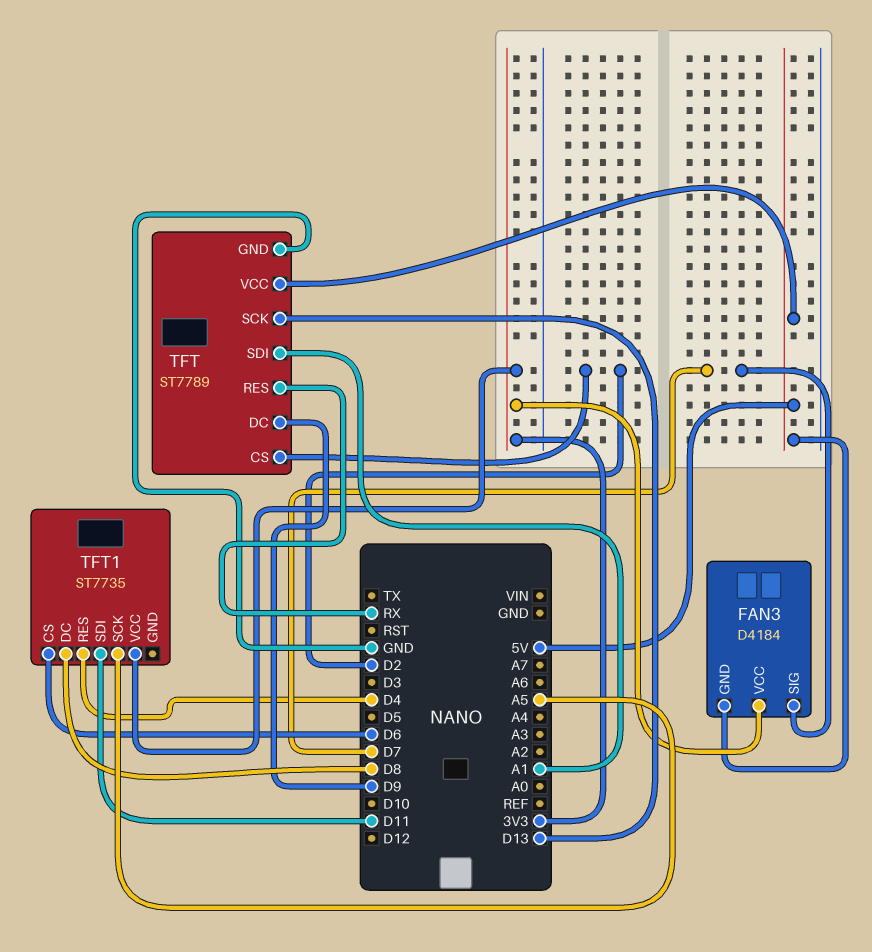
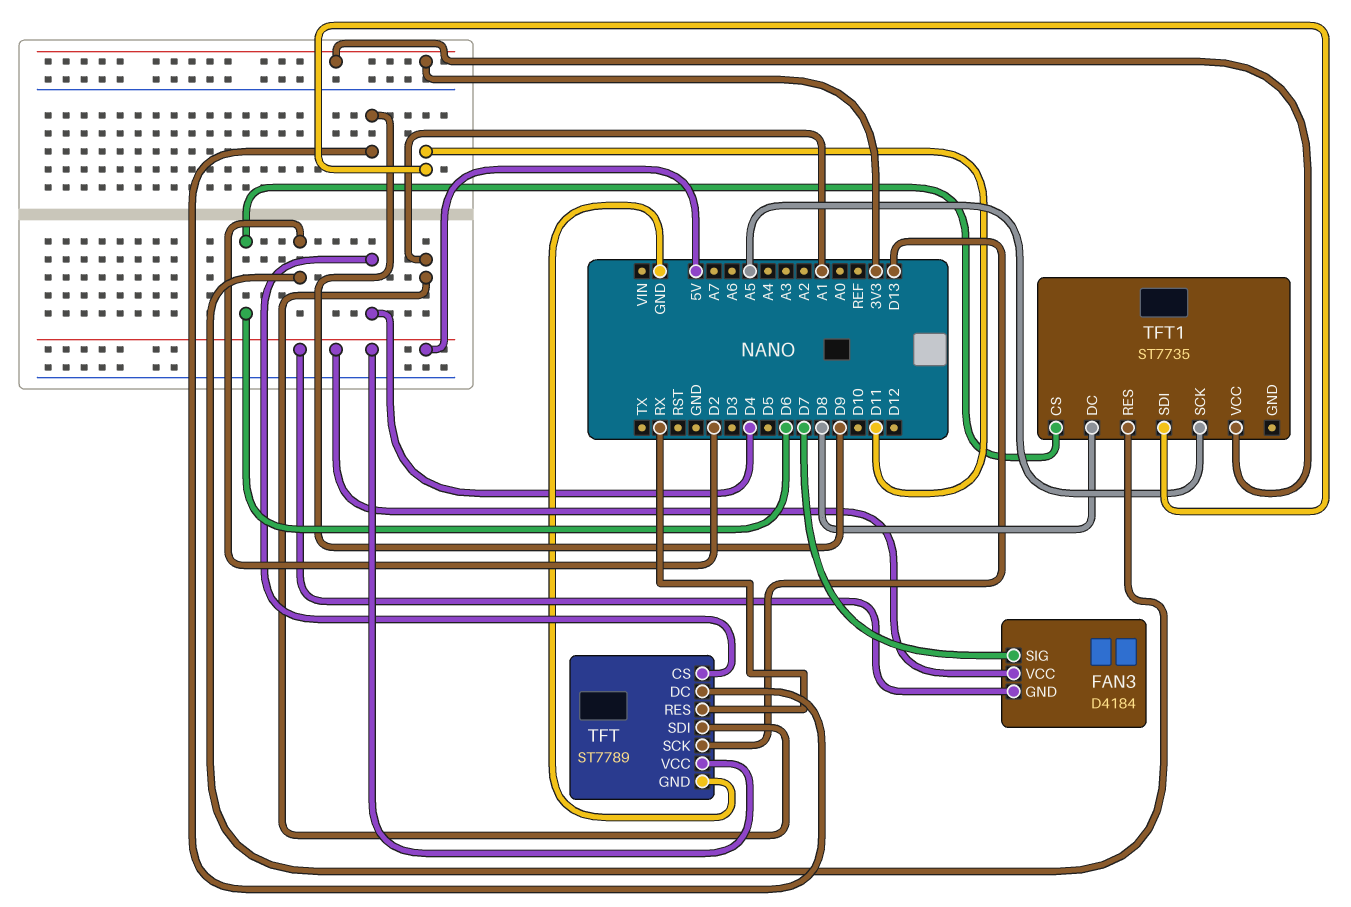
FAN3 pin VCC: 3V3 -> 5V
TFT pin CS: D2 -> D4
TFT1 pin RES: D4 -> D2

